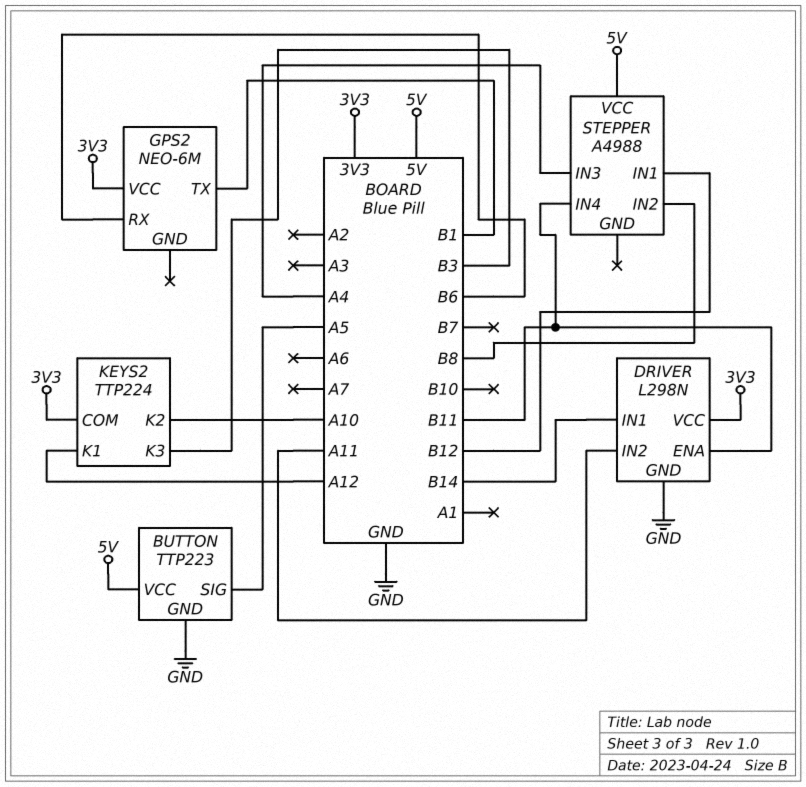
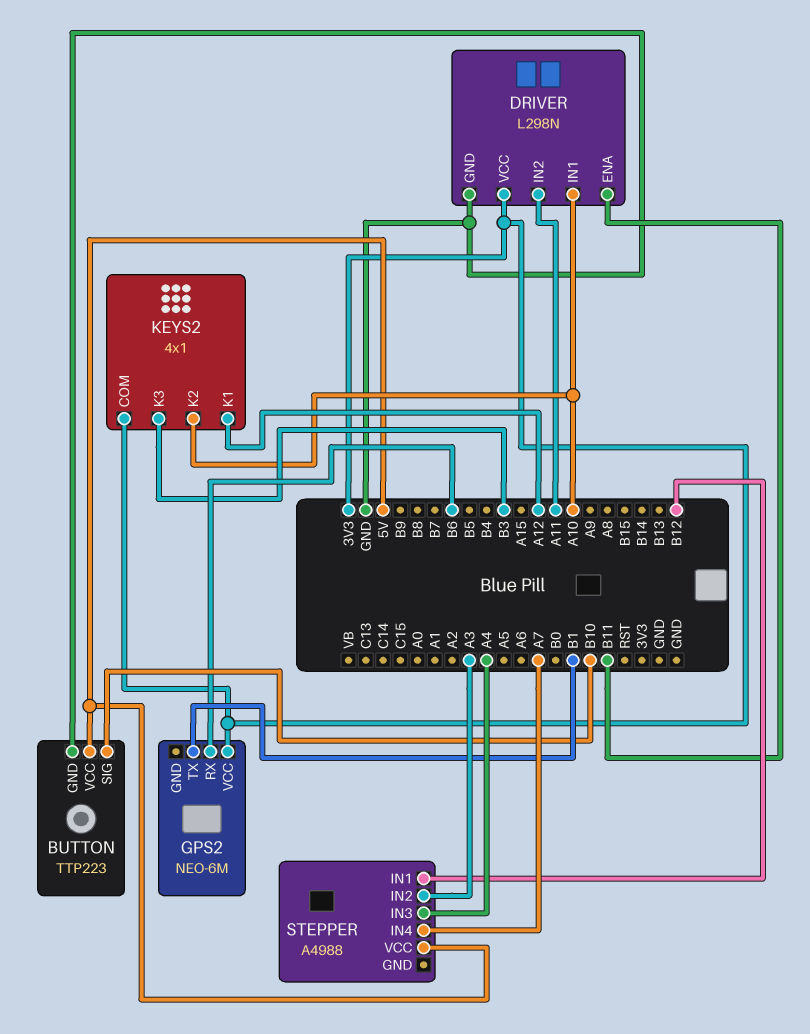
BUTTON pin SIG: A5 -> B10
DRIVER pin IN1: B14 -> A10
KEYS2: TTP224 -> 4x1
STEPPER pin IN2: B8 -> A3
STEPPER pin IN4: B11 -> A7

